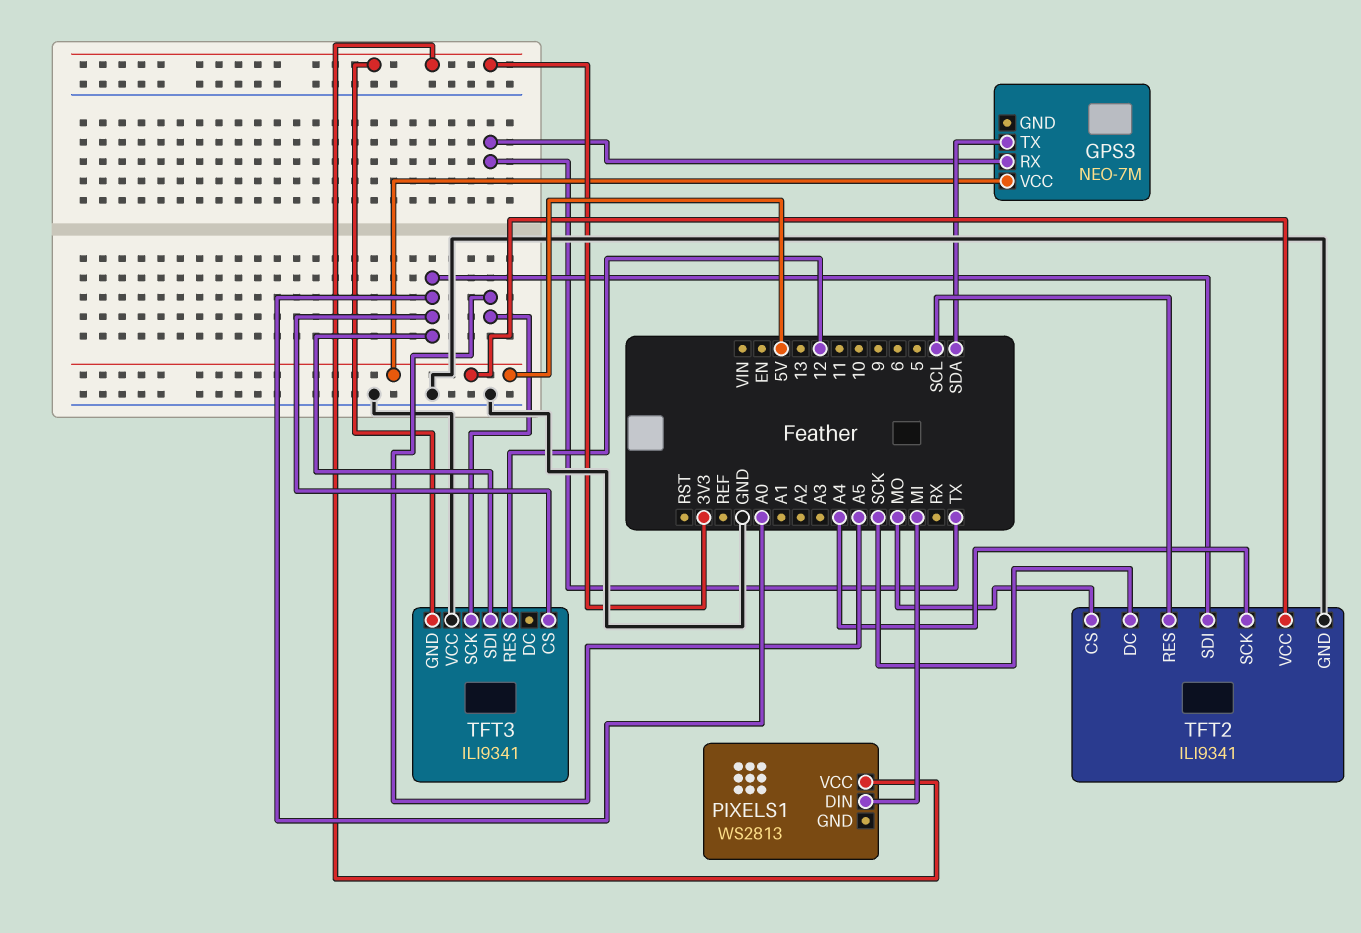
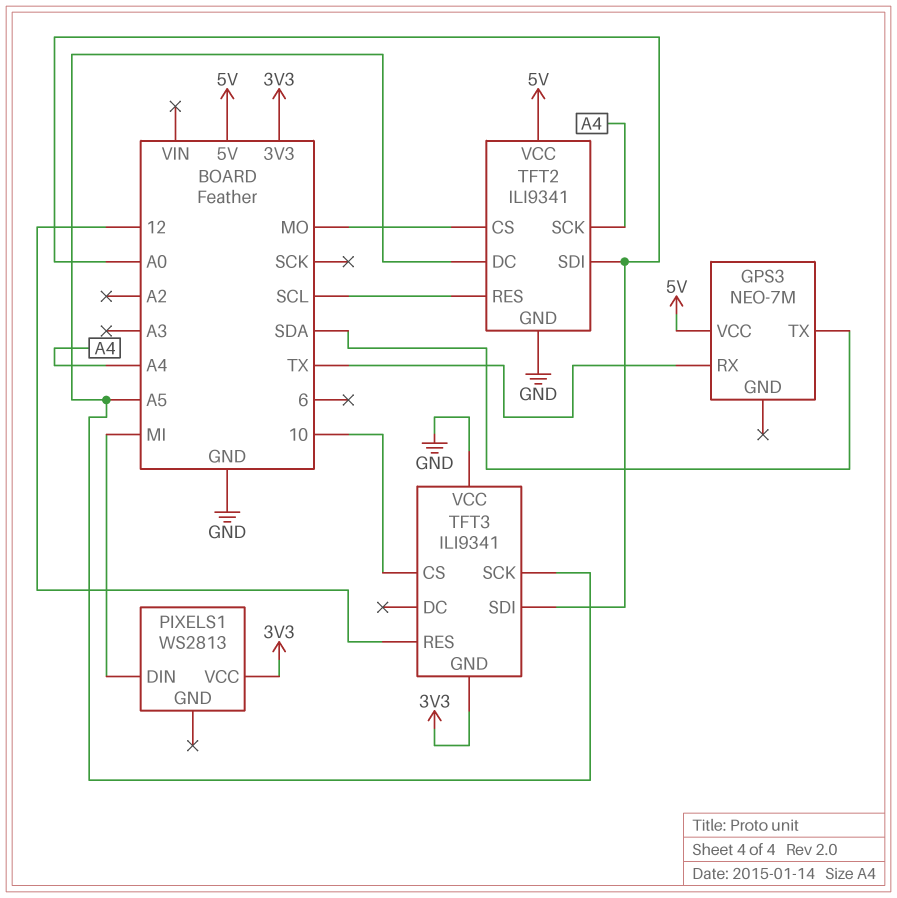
TFT2 pin DC: SCK -> A5
TFT3 pin CS: A0 -> 10

